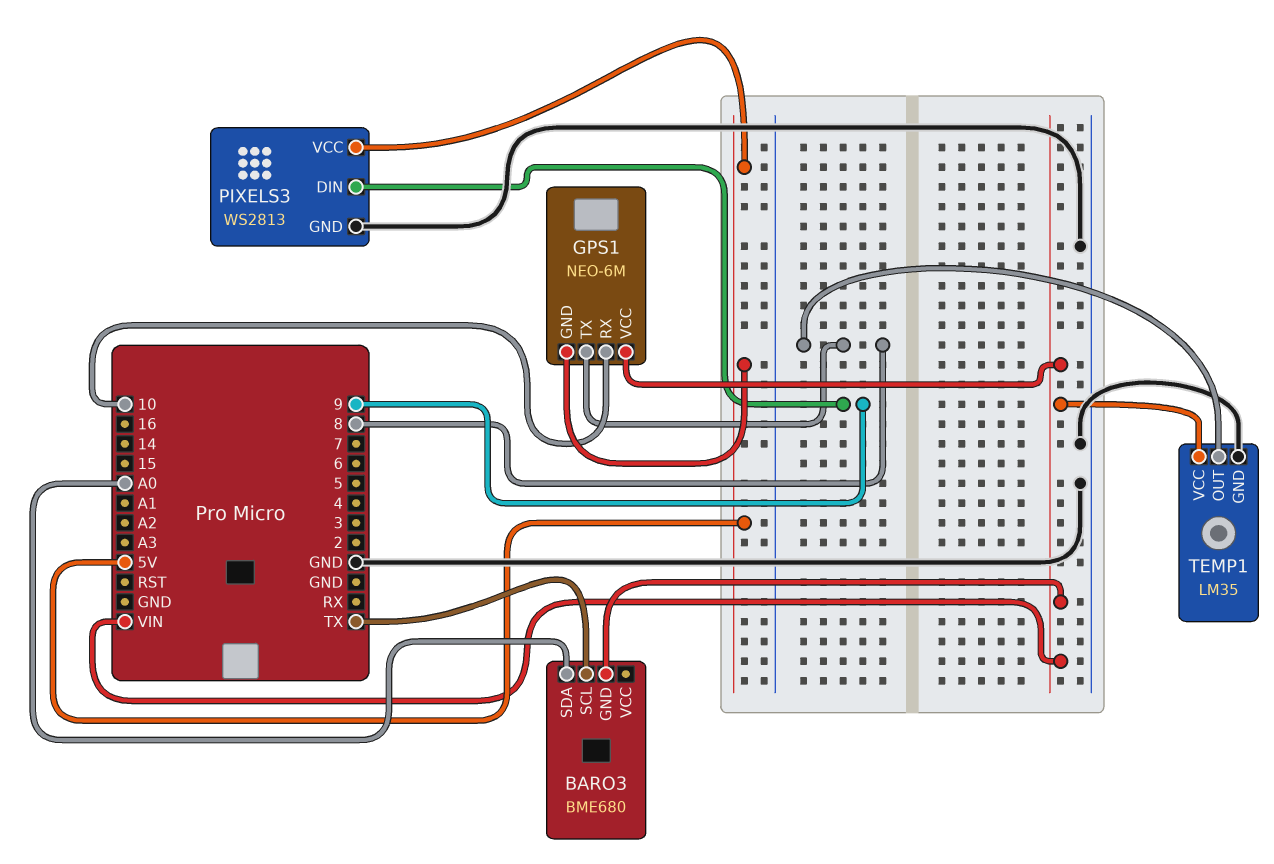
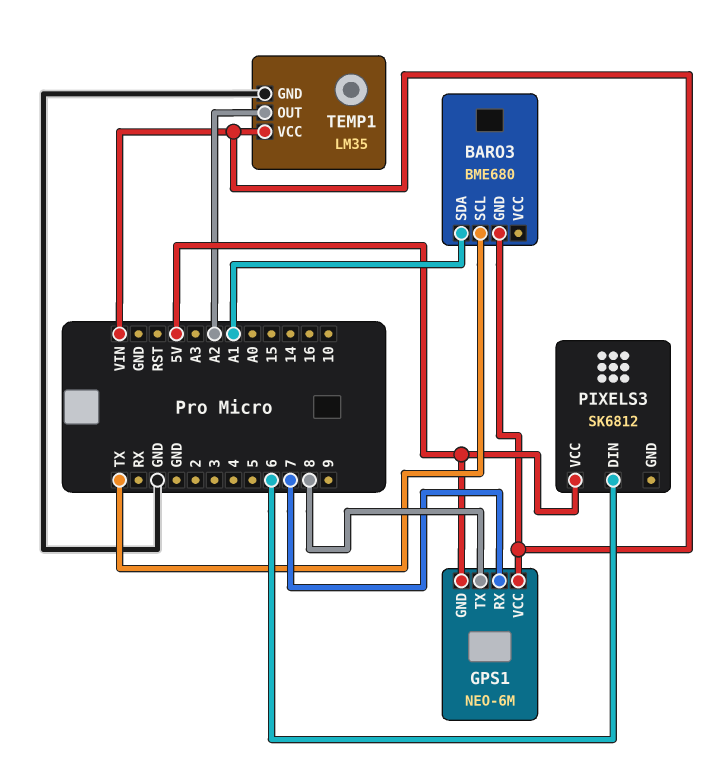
BARO3 pin SDA: A0 -> A1
GPS1 pin RX: 10 -> 7
PIXELS3: WS2813 -> SK6812
PIXELS3 pin DIN: 9 -> 6
PIXELS3 pin GND: GND -> none
TEMP1 pin OUT: 8 -> A2

